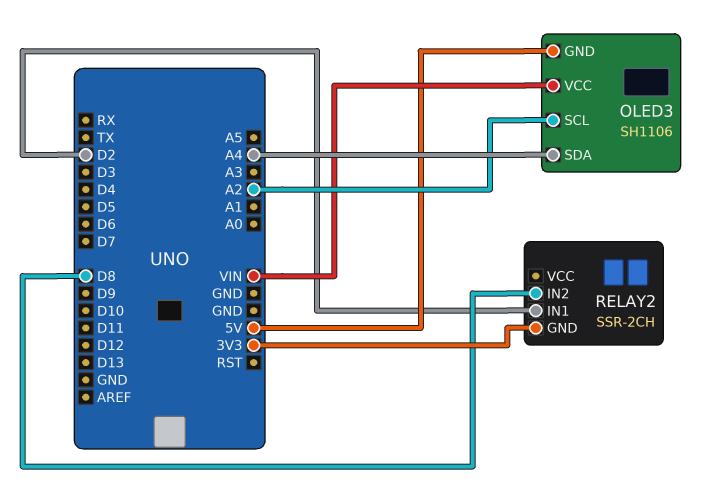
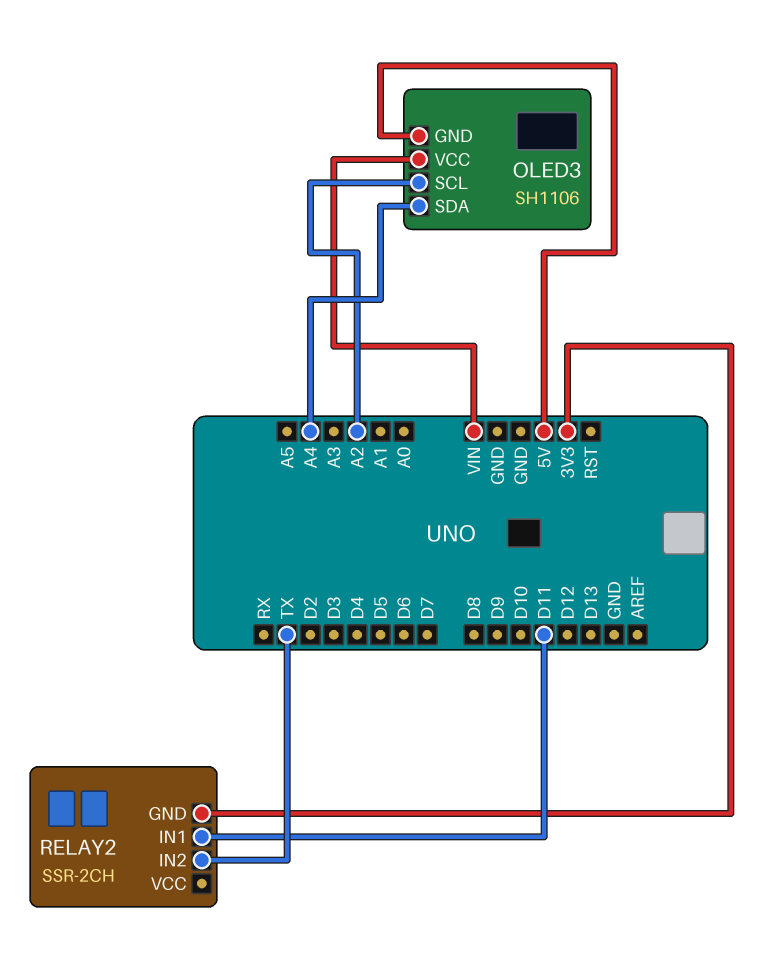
RELAY2 pin IN1: D2 -> D11
RELAY2 pin IN2: D8 -> TX

